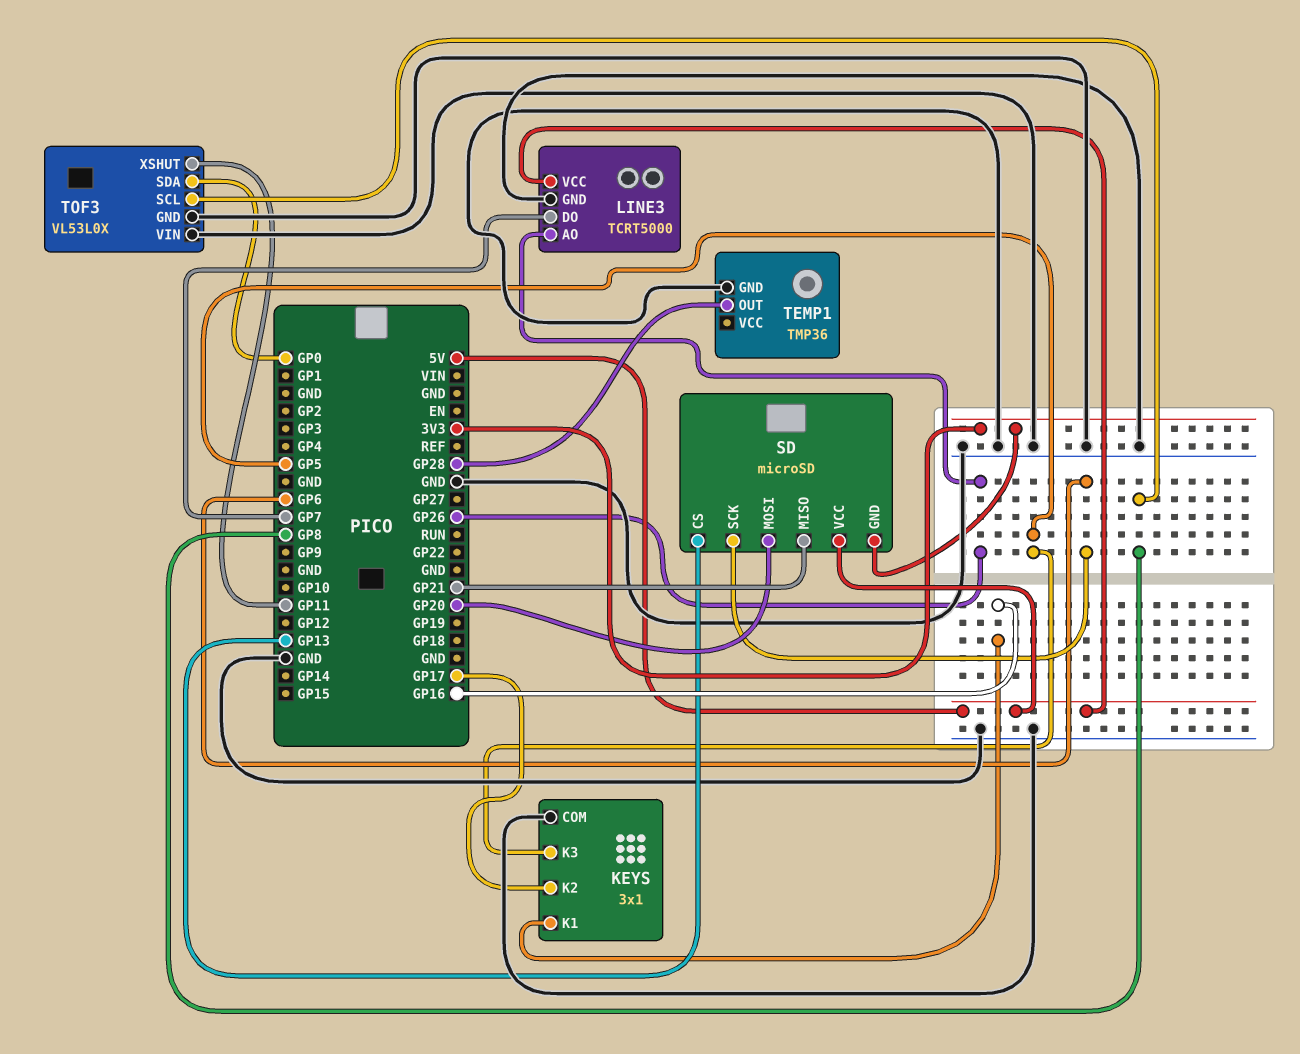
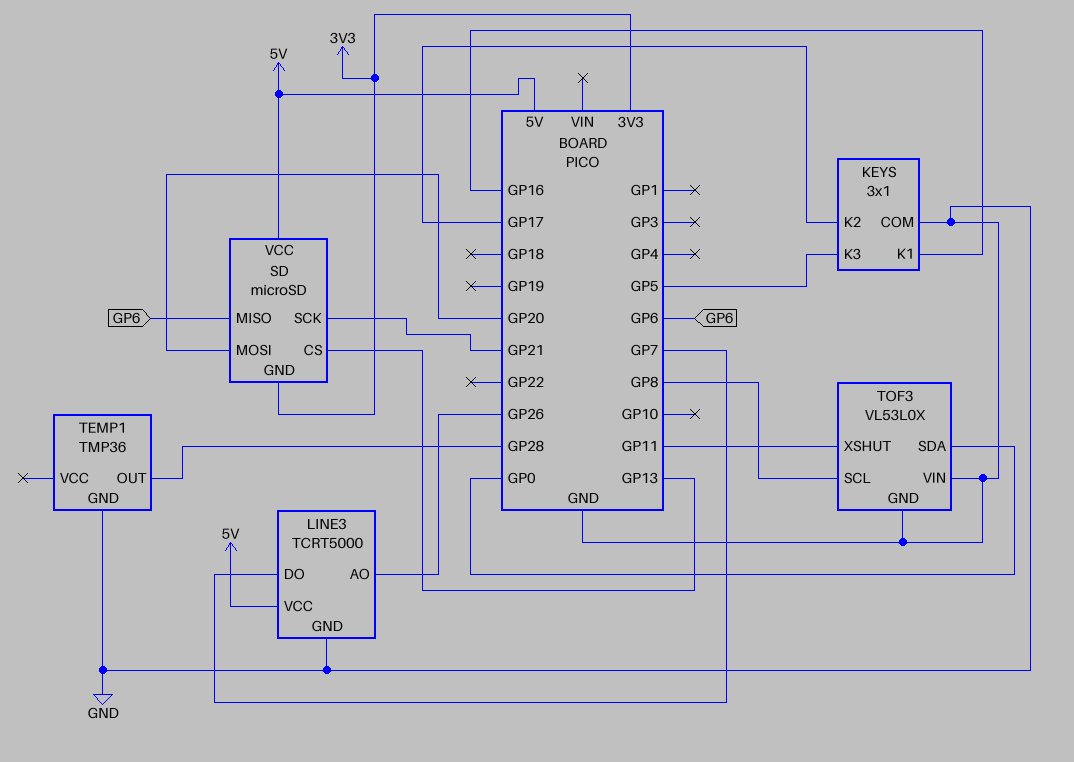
SD pin MISO: GP21 -> GP6
SD pin SCK: GP6 -> GP21

